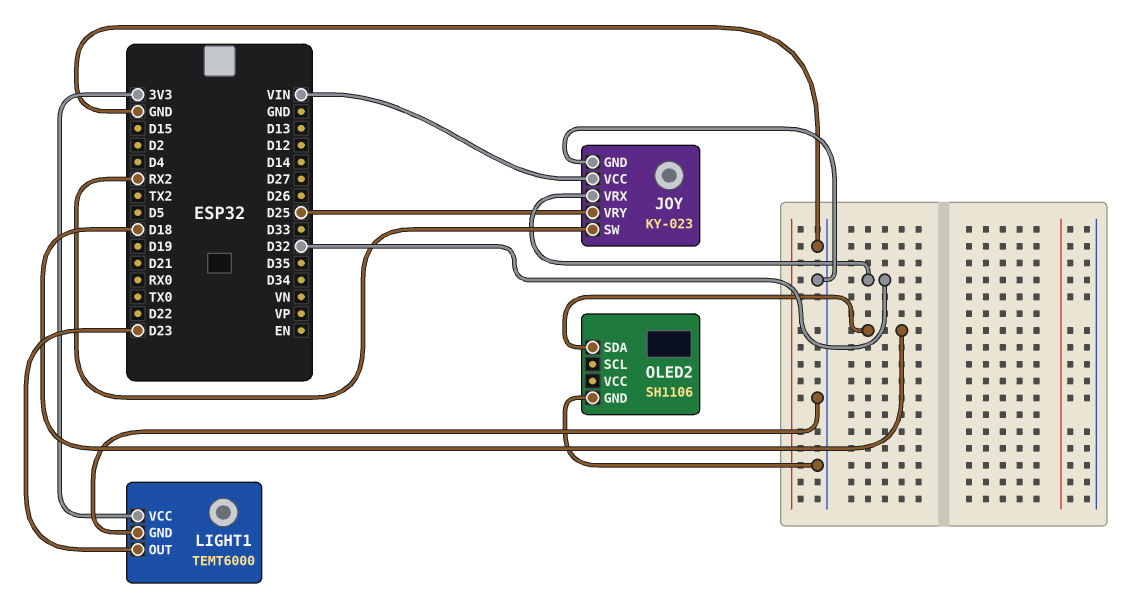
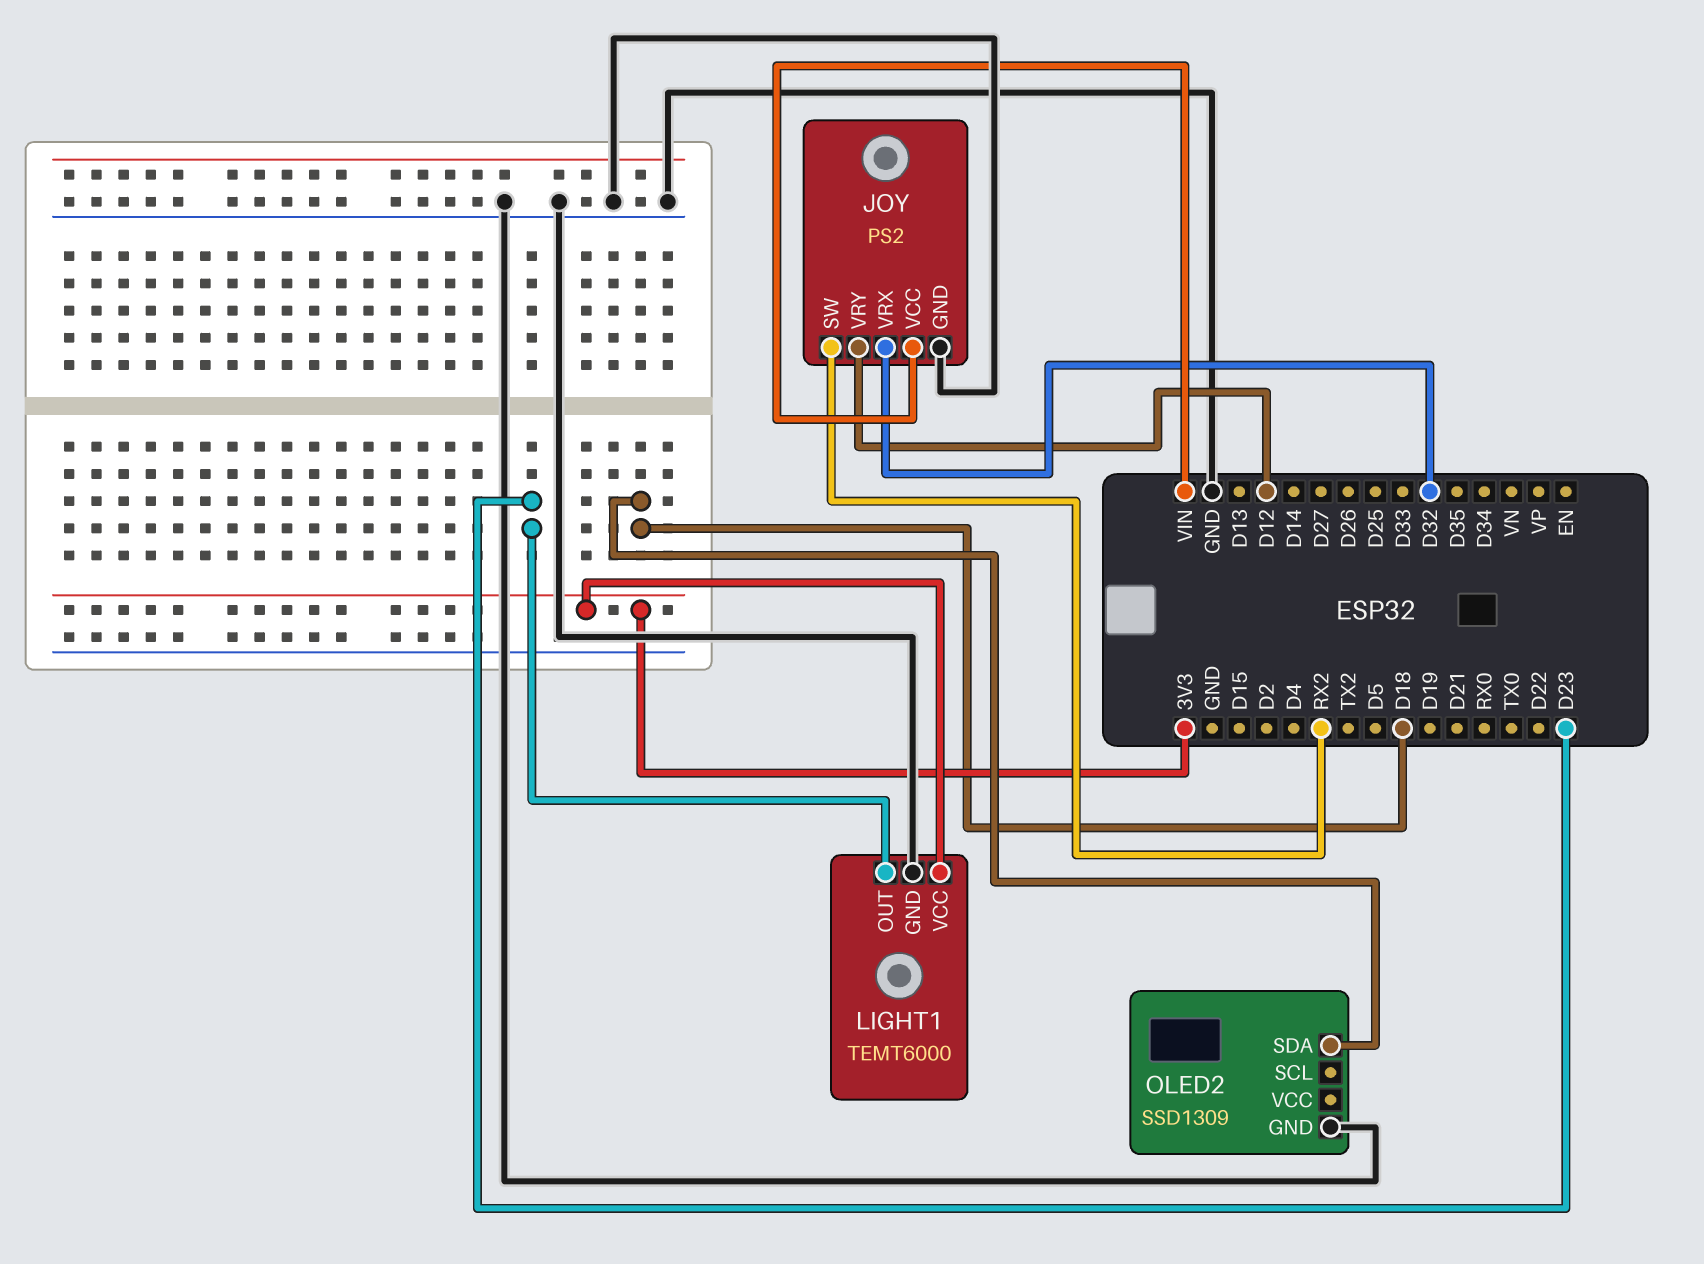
JOY: KY-023 -> PS2
JOY pin VRY: D25 -> D12
OLED2: SH1106 -> SSD1309

